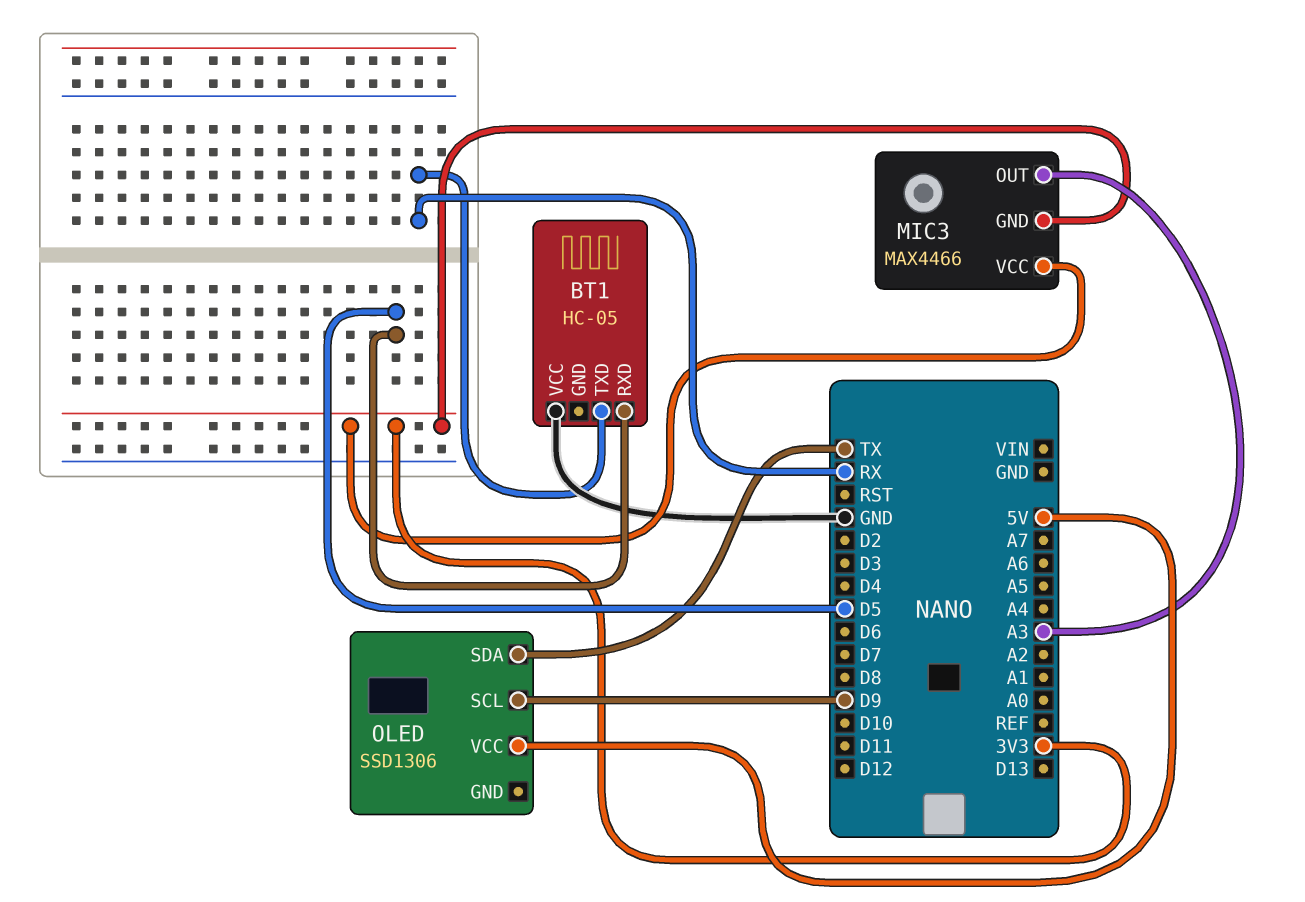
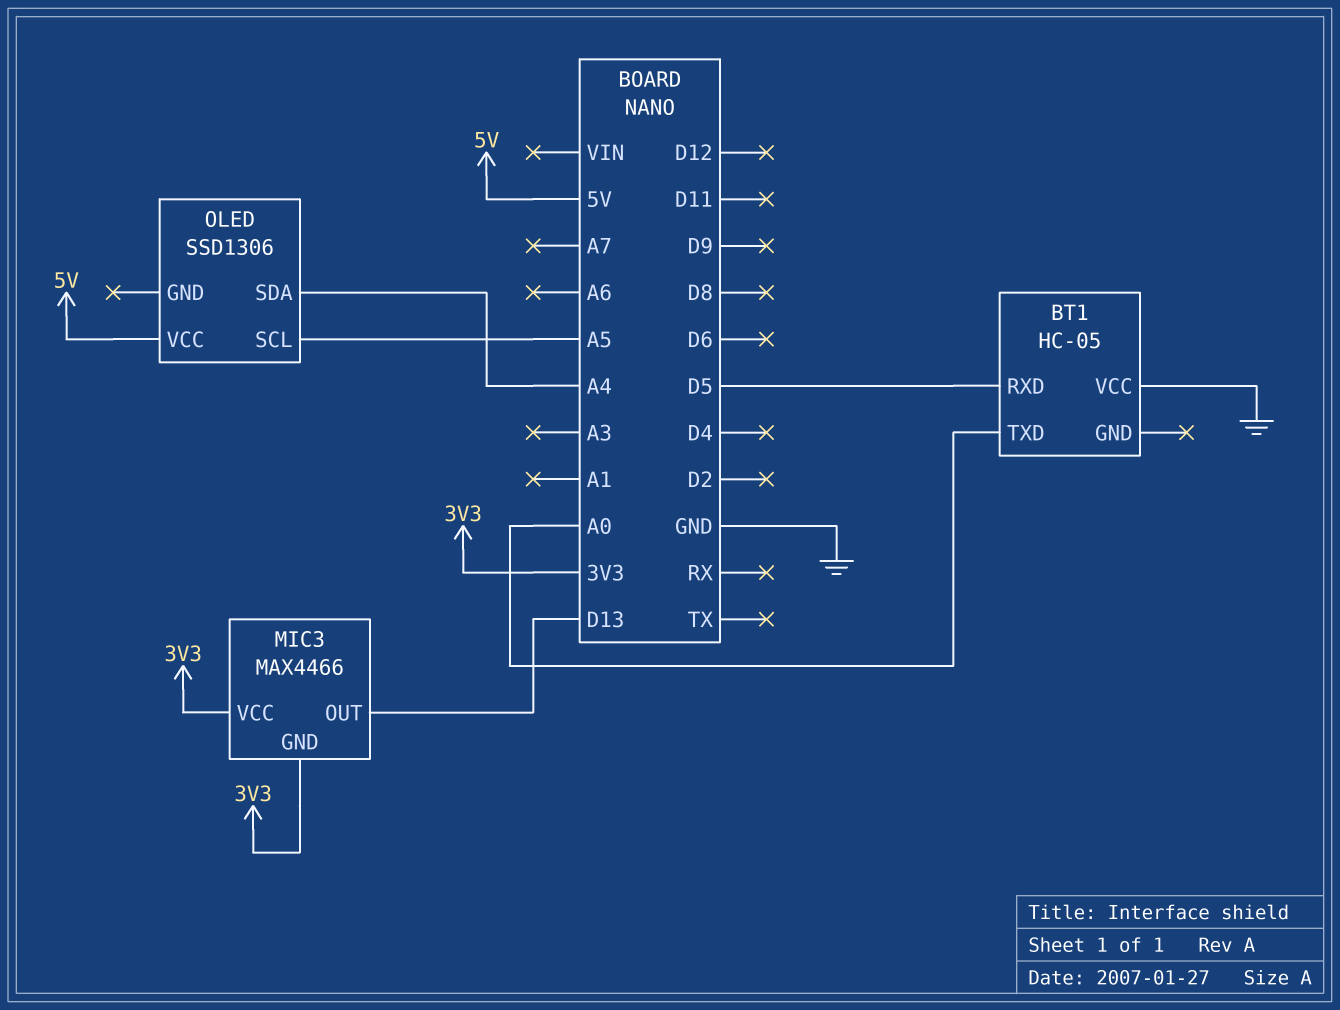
BT1 pin TXD: RX -> A0
MIC3 pin OUT: A3 -> D13
OLED pin SCL: D9 -> A5
OLED pin SDA: TX -> A4

